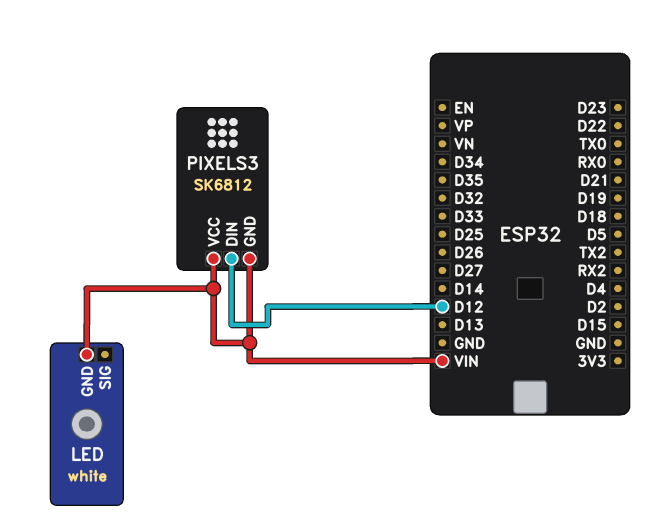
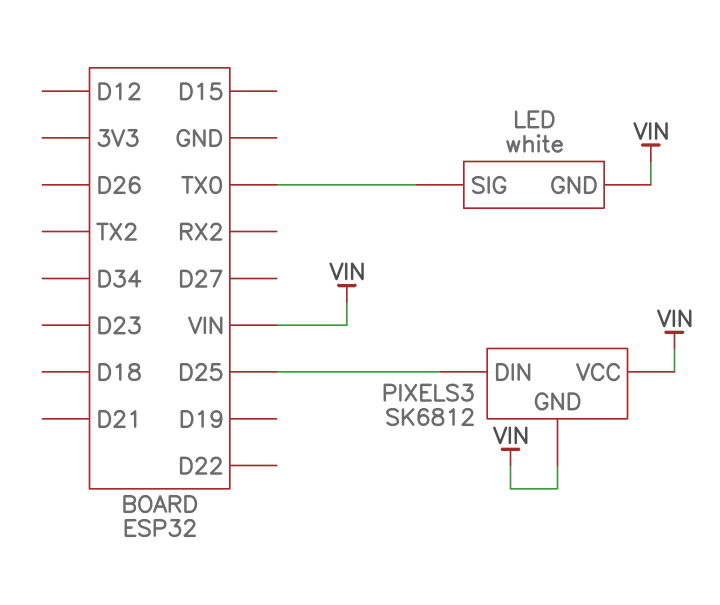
LED pin SIG: none -> TX0
PIXELS3 pin DIN: D12 -> D25

